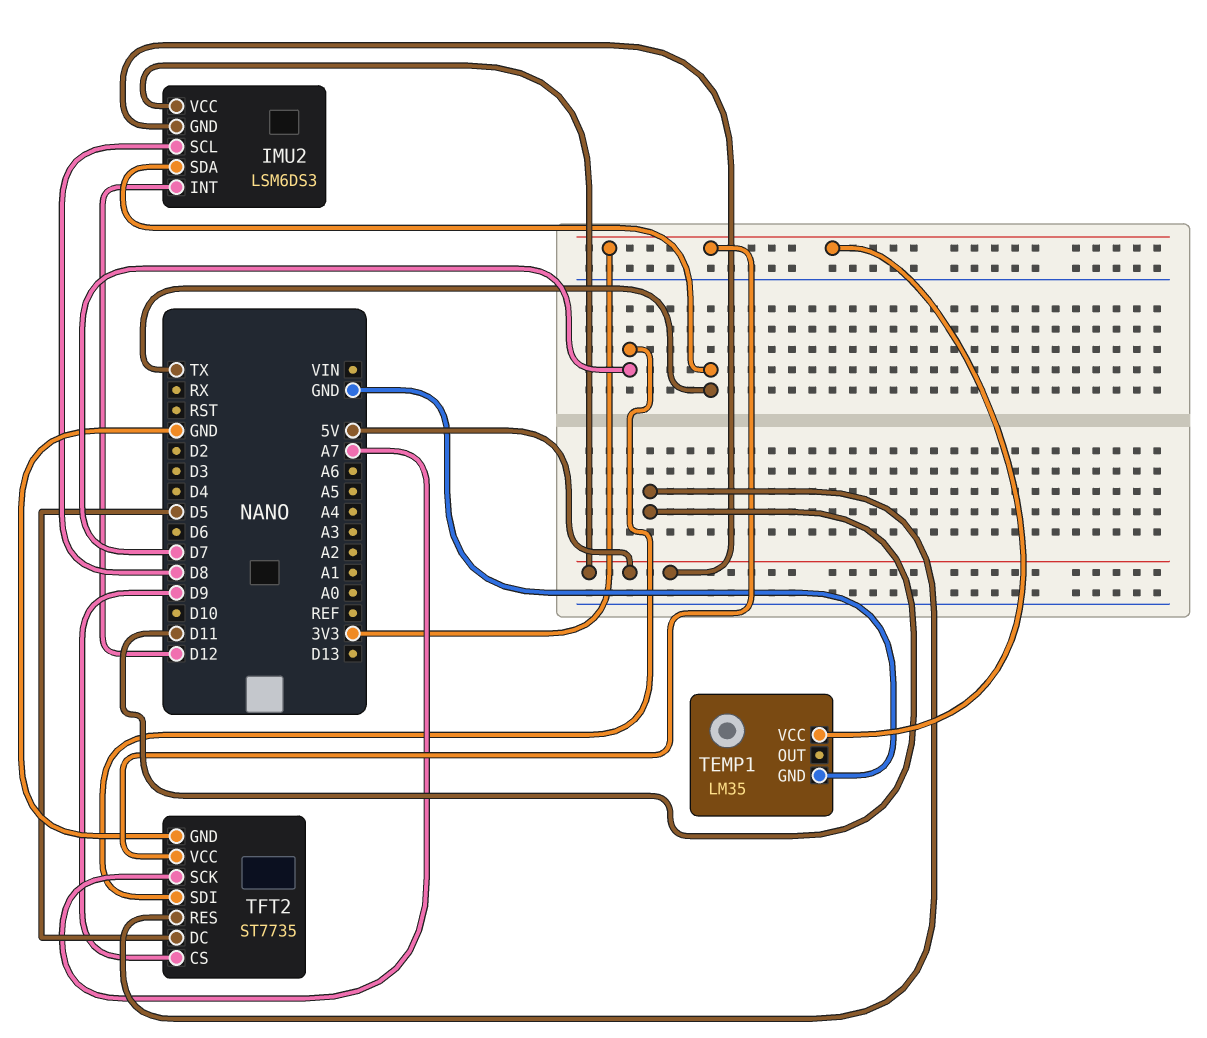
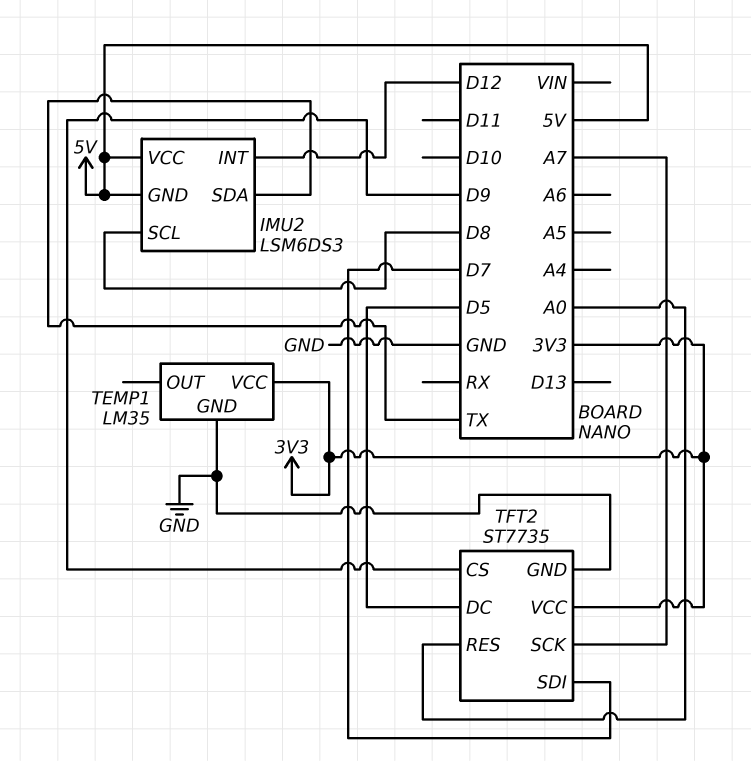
TFT2 pin RES: D11 -> A0

